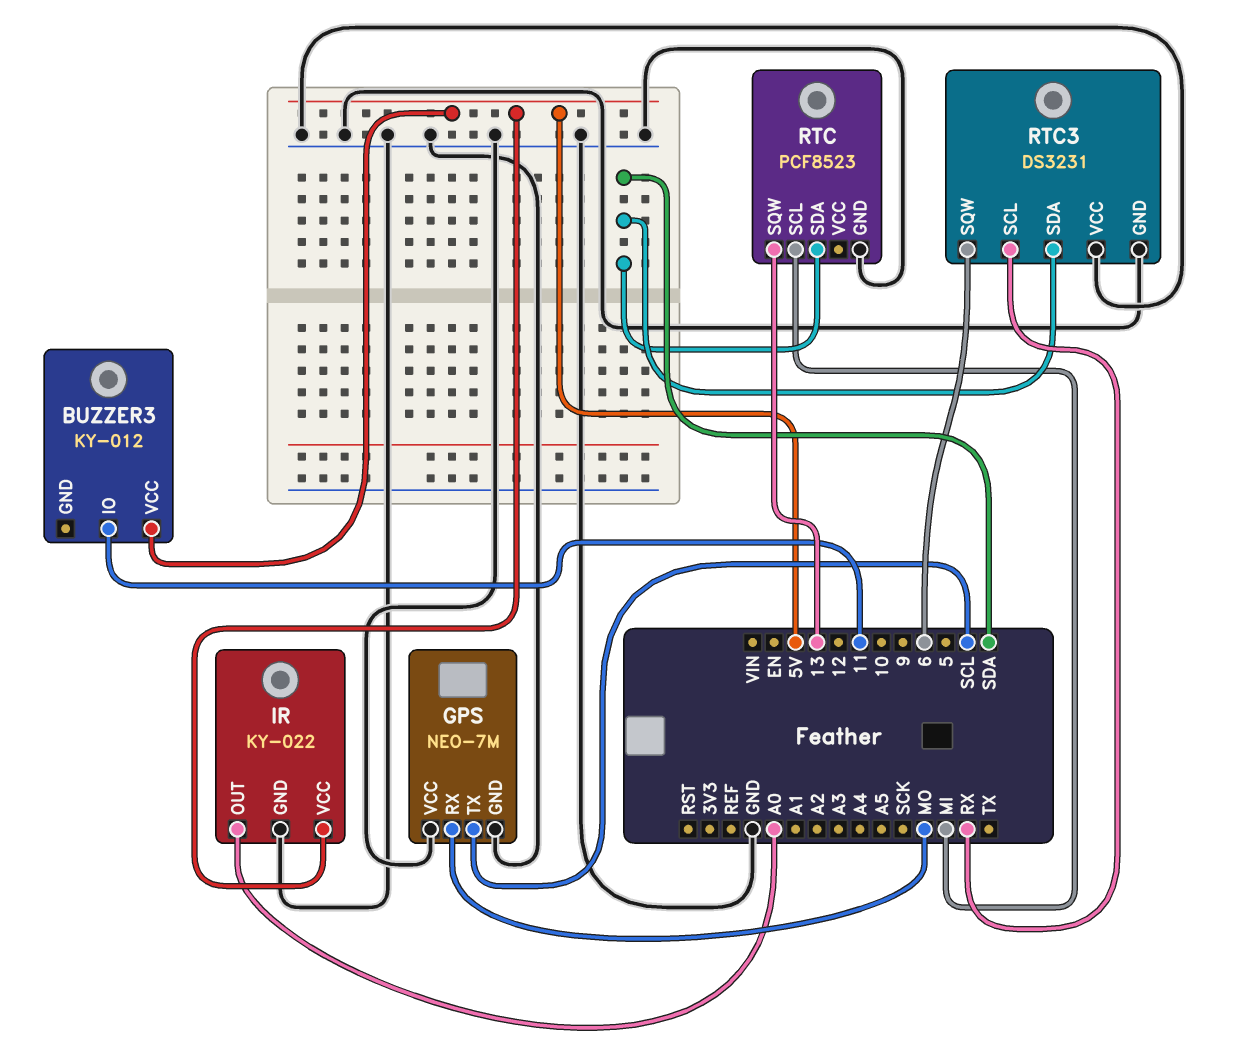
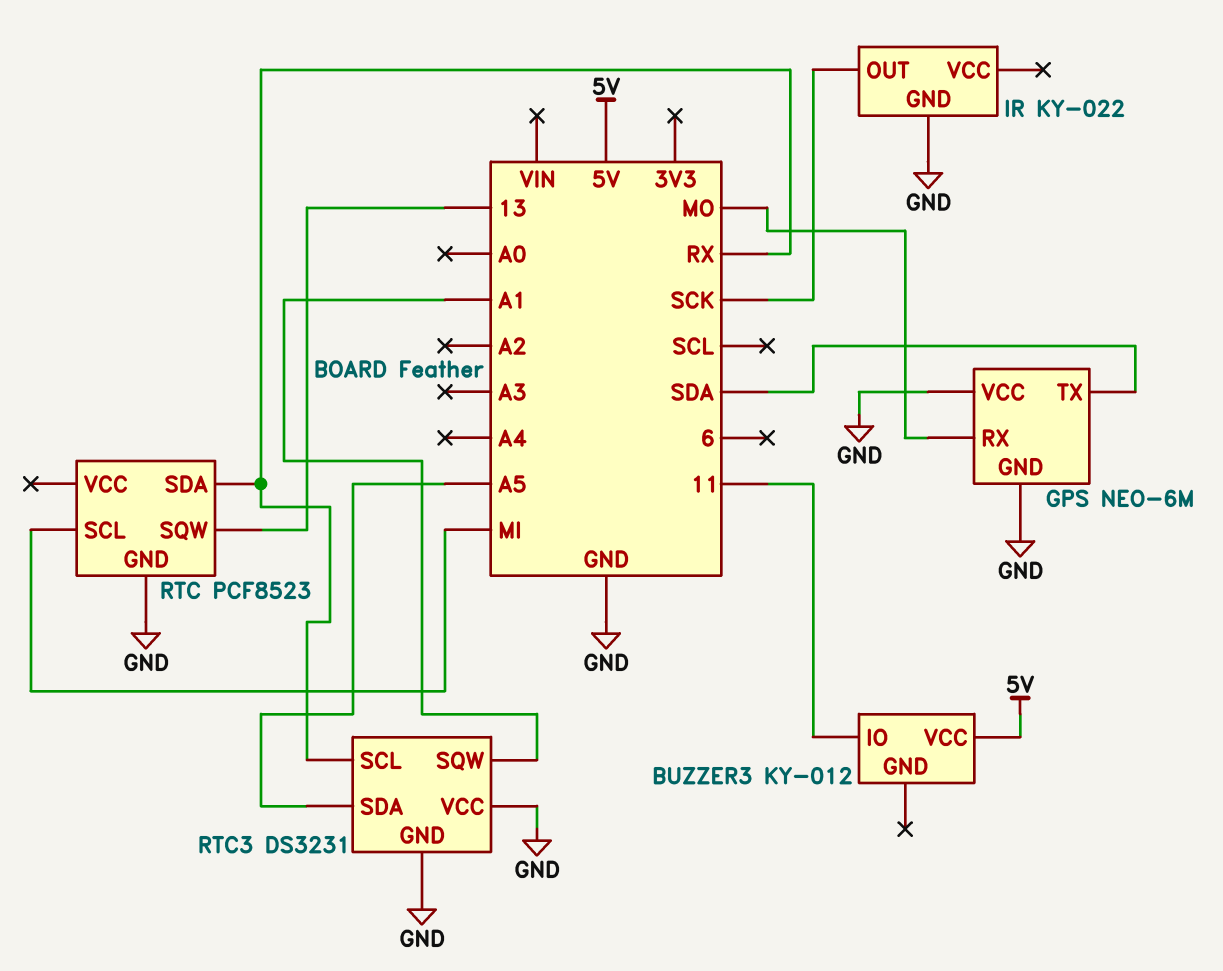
GPS: NEO-7M -> NEO-6M
GPS pin TX: SCL -> SDA
IR pin OUT: A0 -> SCK
IR pin VCC: 5V -> none
RTC pin SDA: SDA -> RX
RTC3 pin SDA: SDA -> A5
RTC3 pin SQW: 6 -> A1

